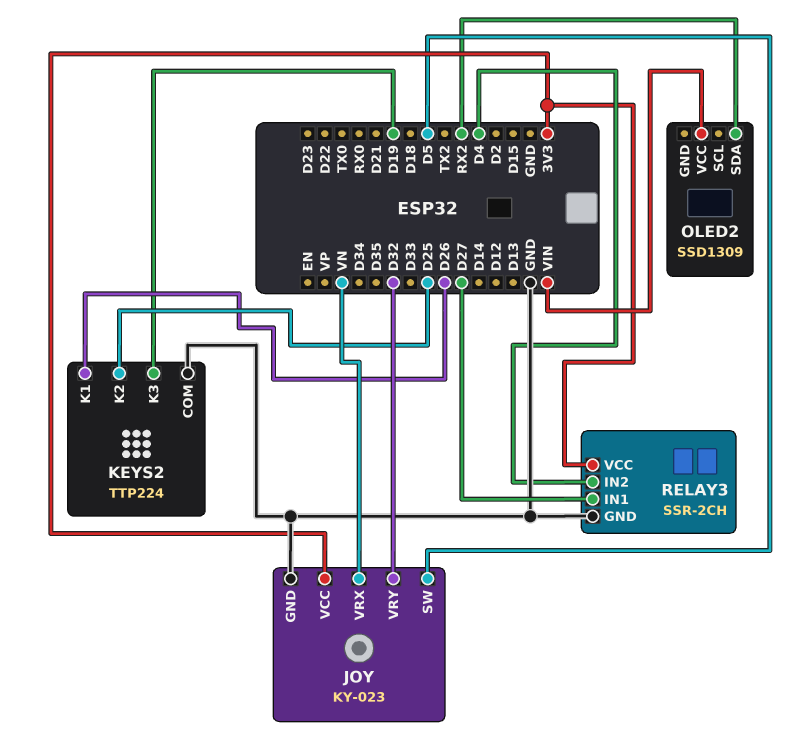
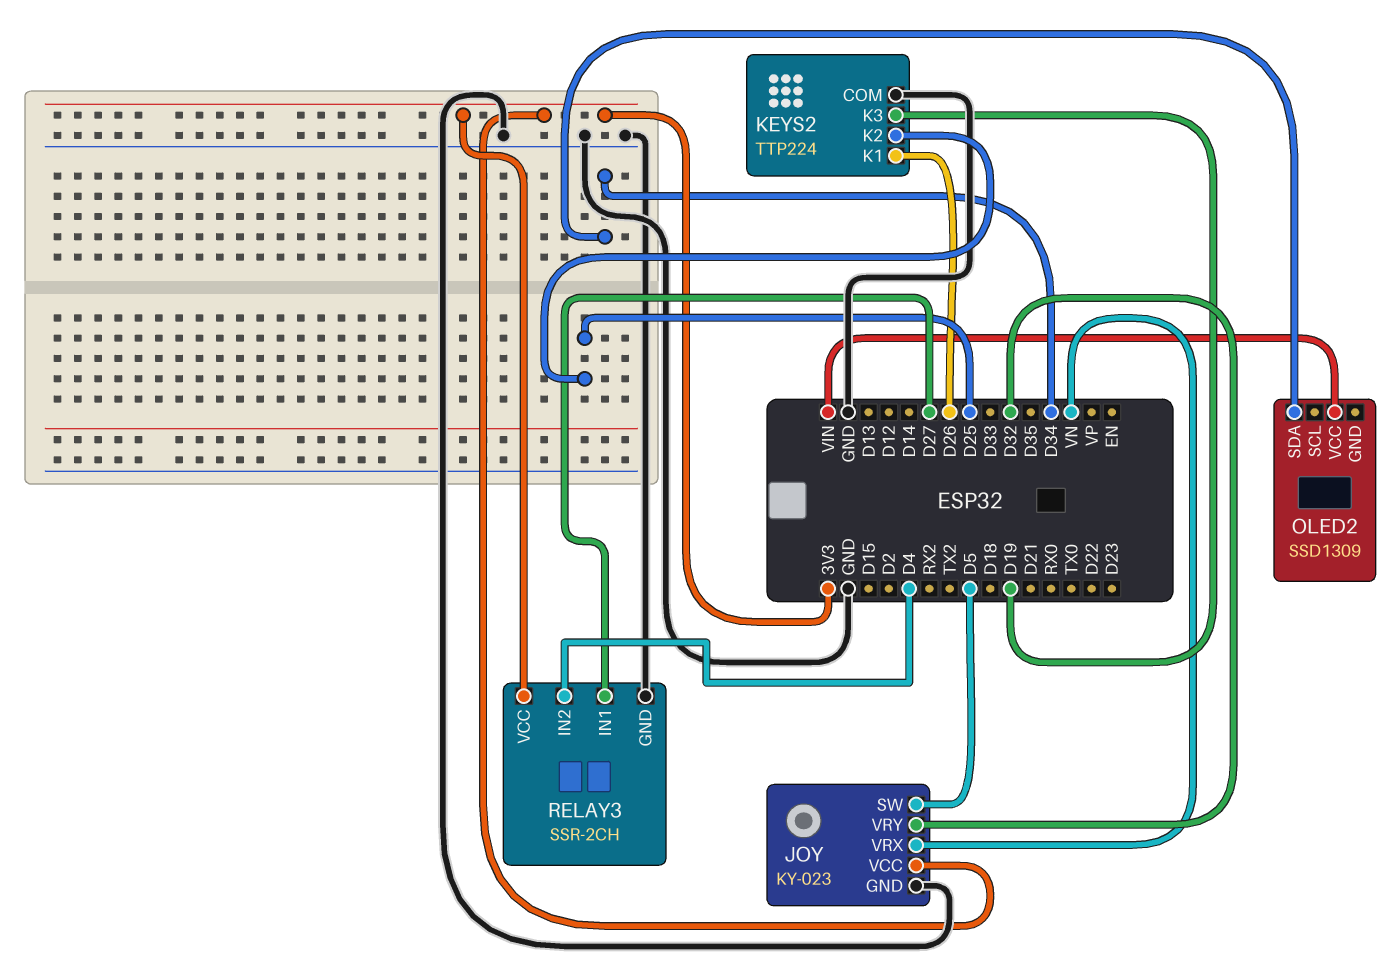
OLED2 pin SDA: RX2 -> D34

